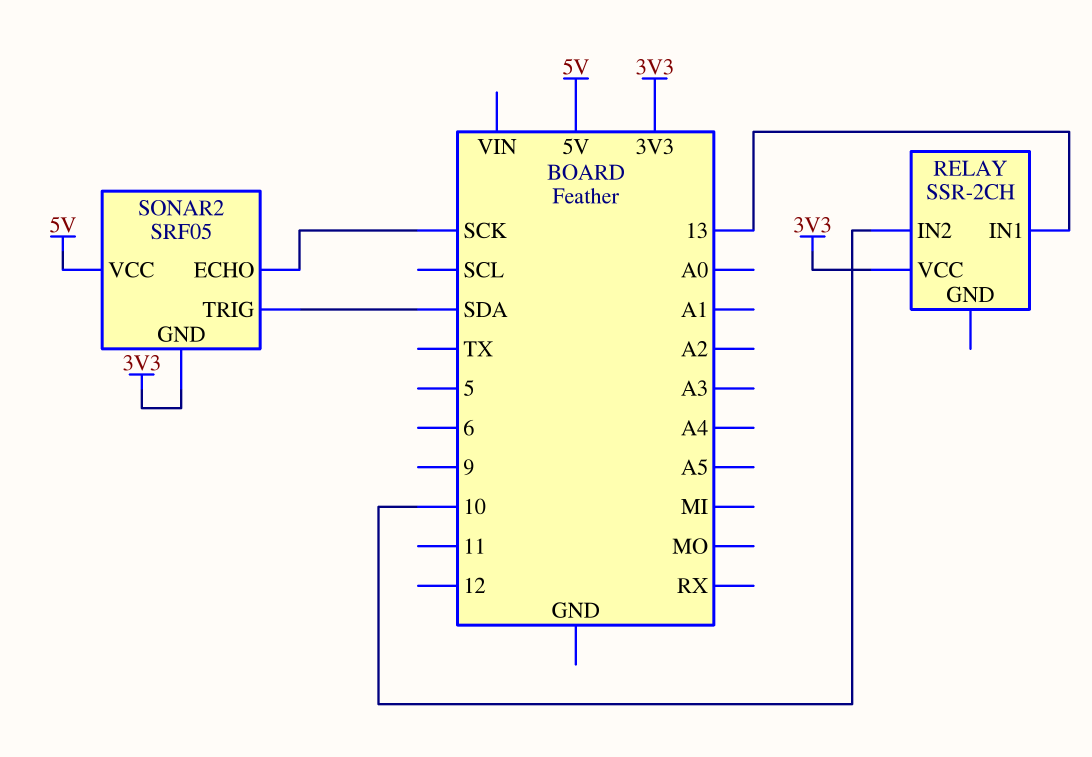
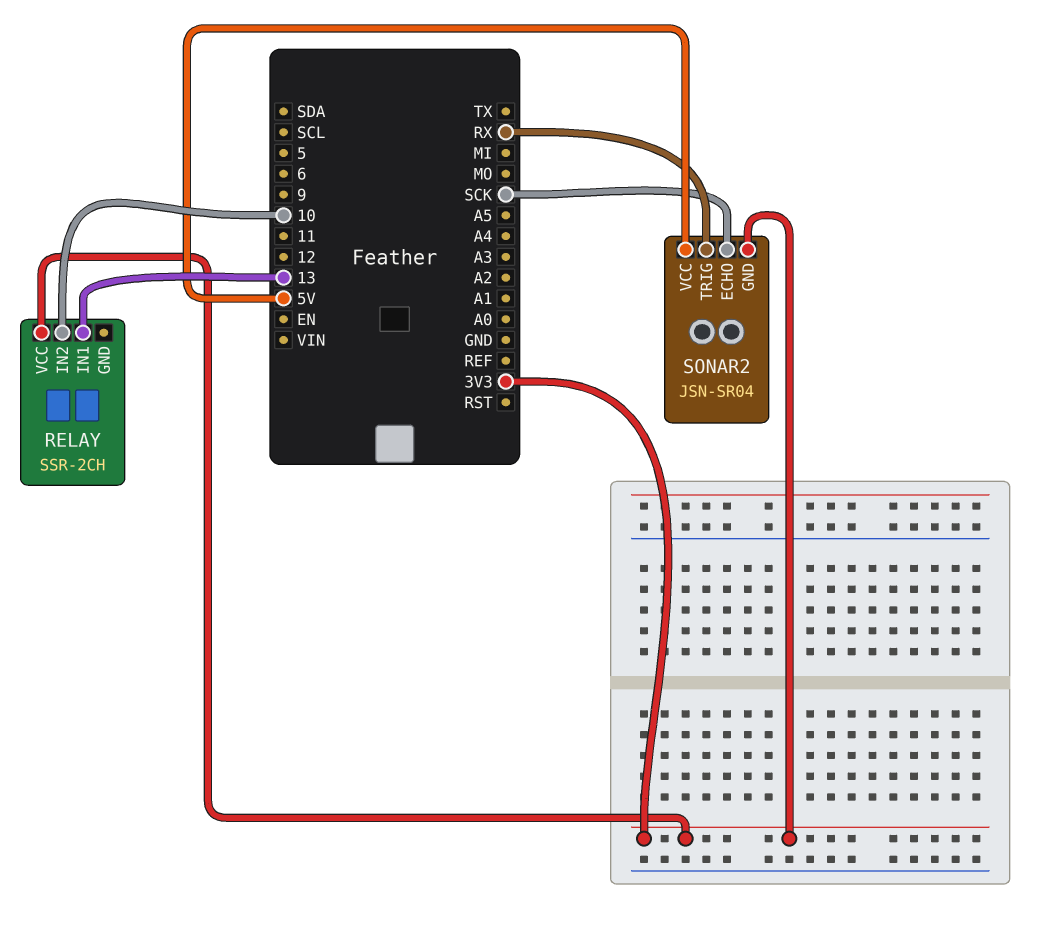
SONAR2: SRF05 -> JSN-SR04
SONAR2 pin TRIG: SDA -> RX

